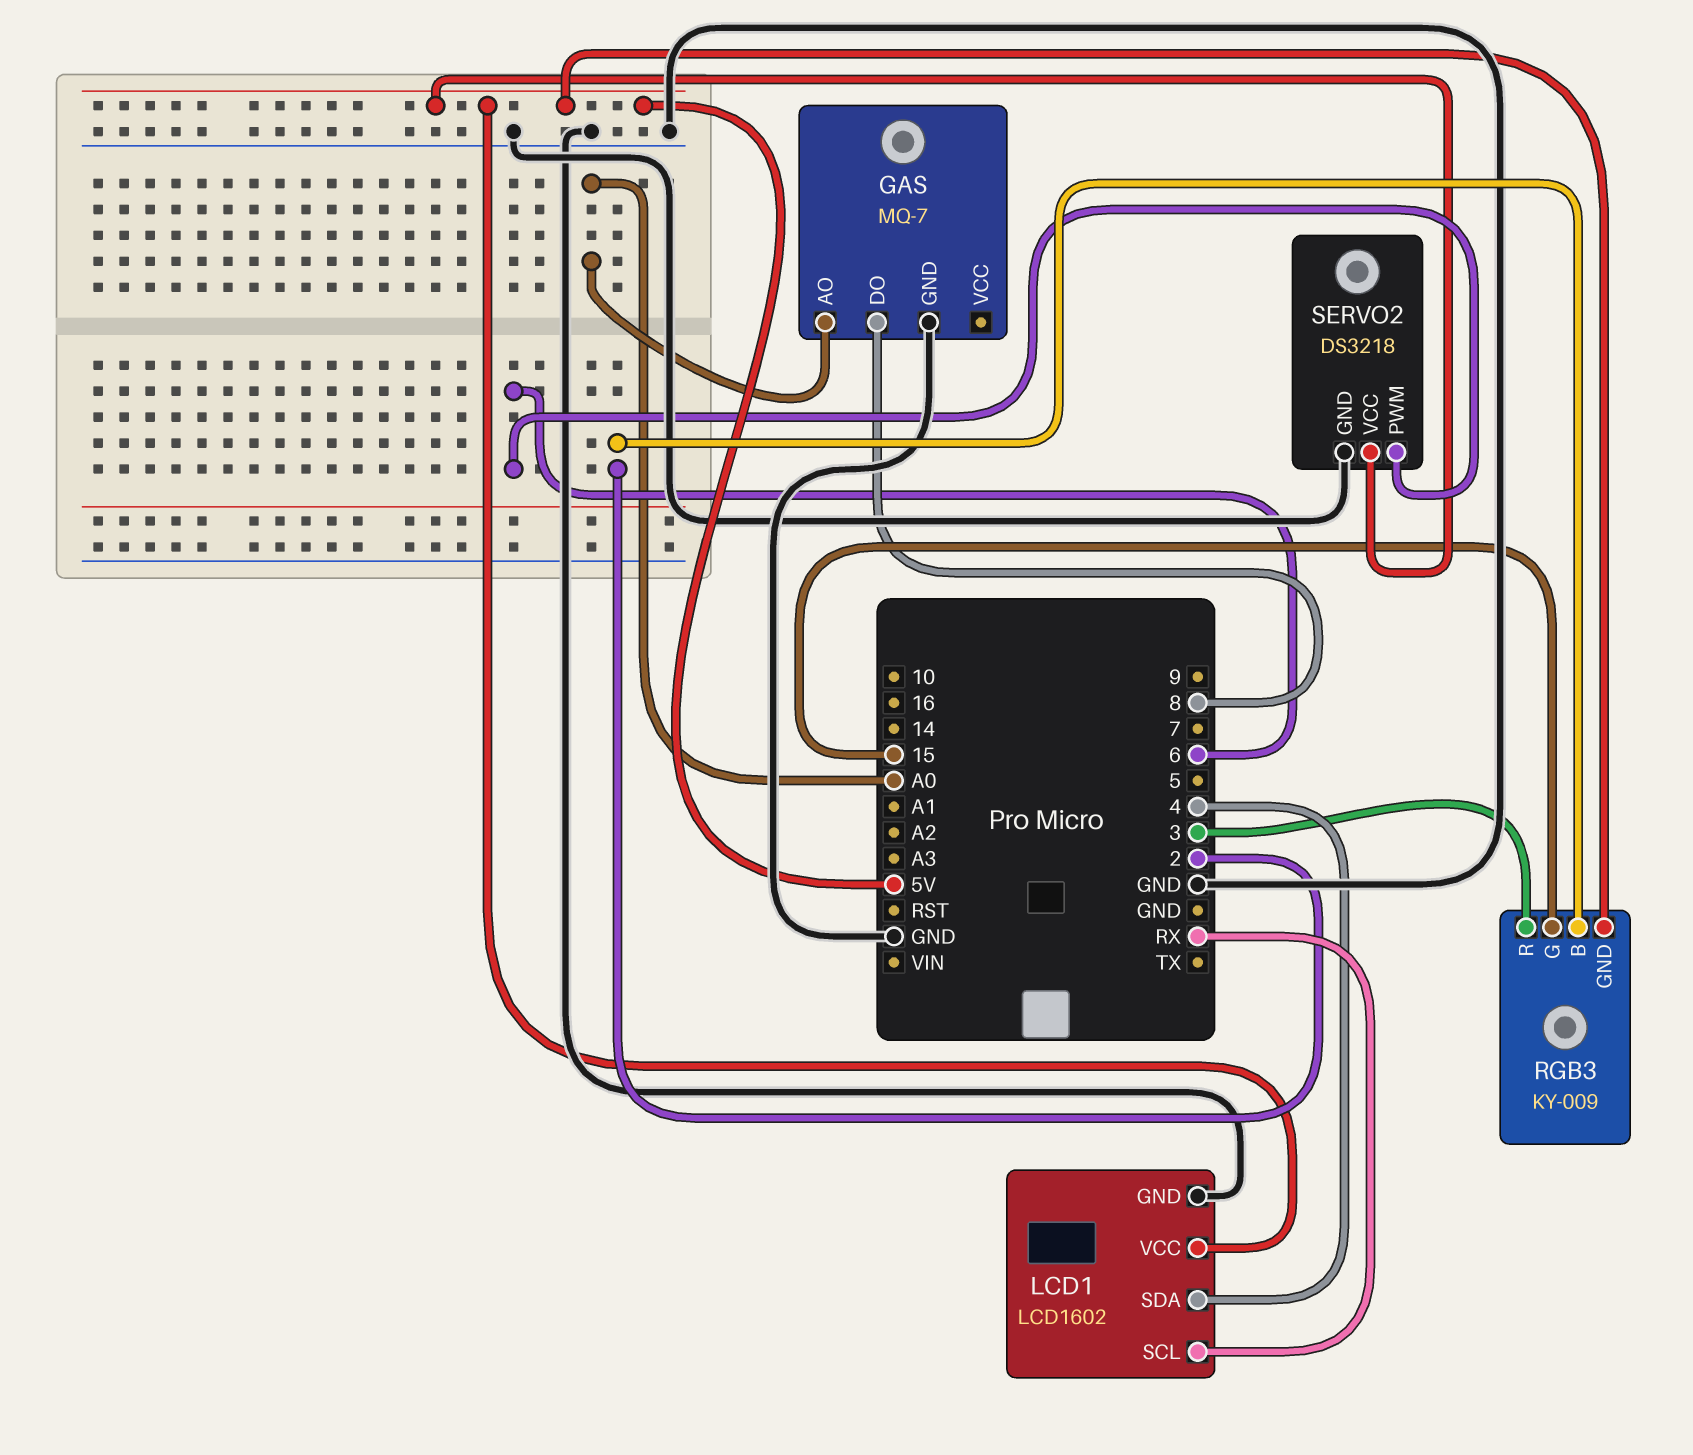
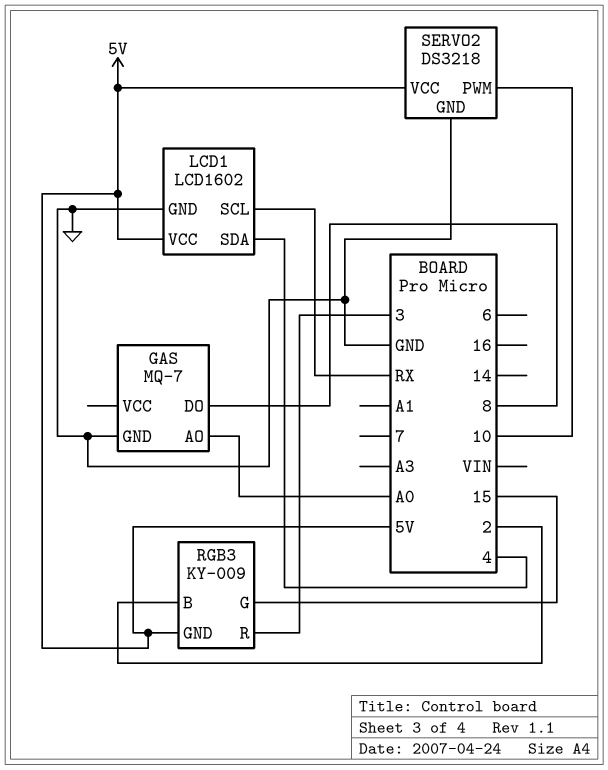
SERVO2 pin PWM: 6 -> 10

